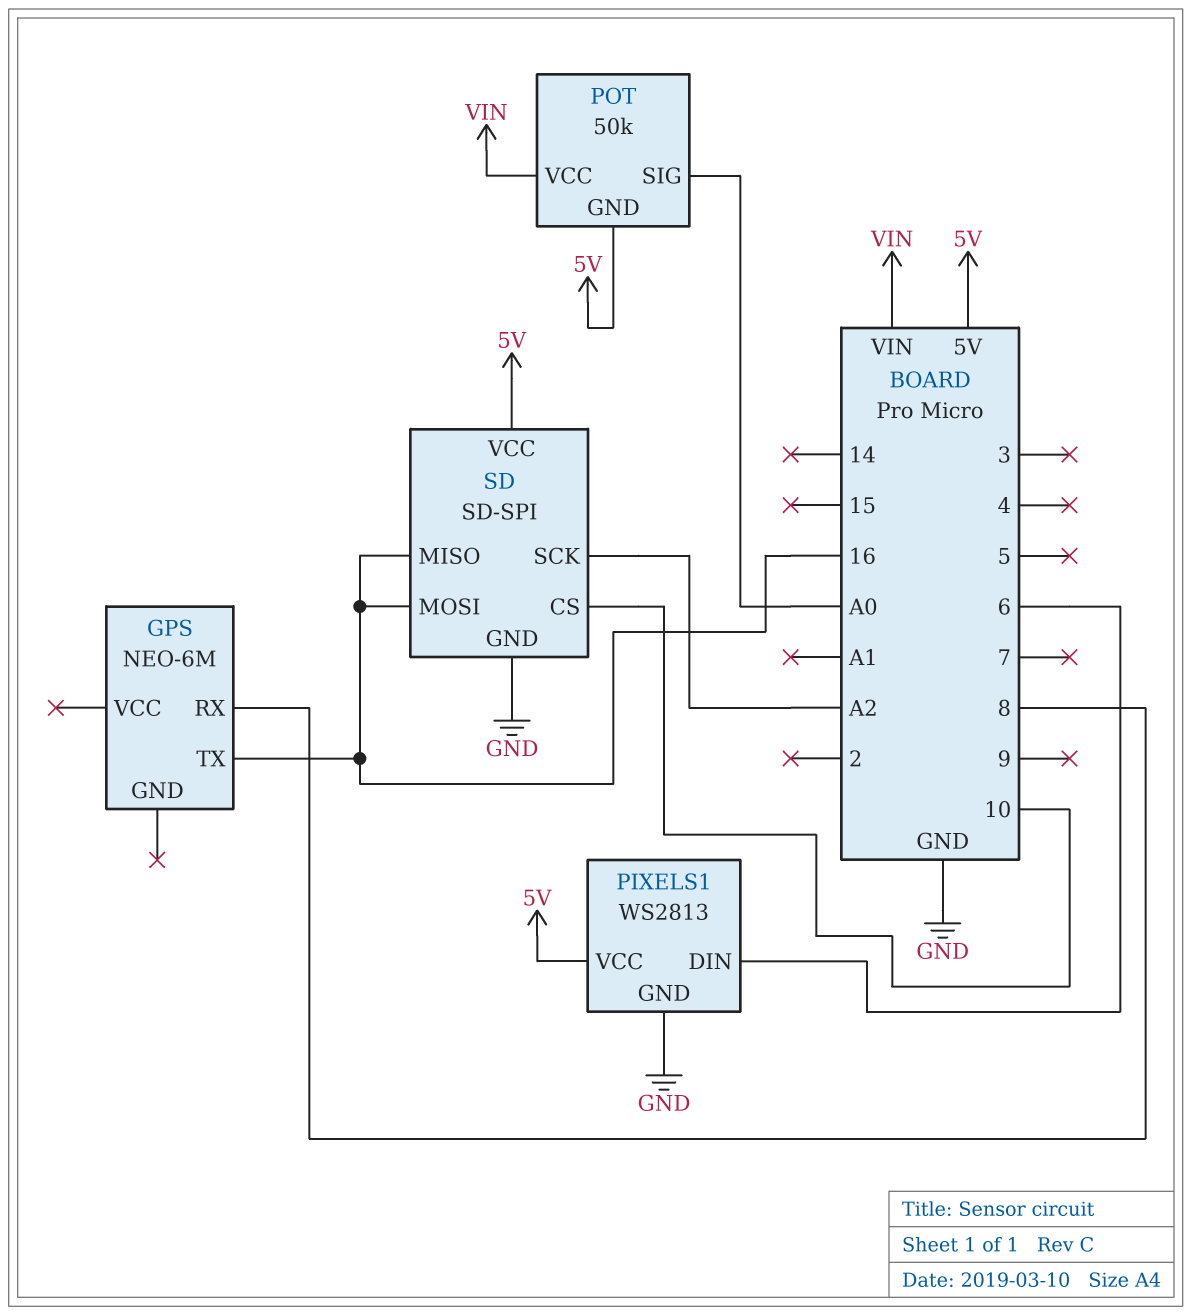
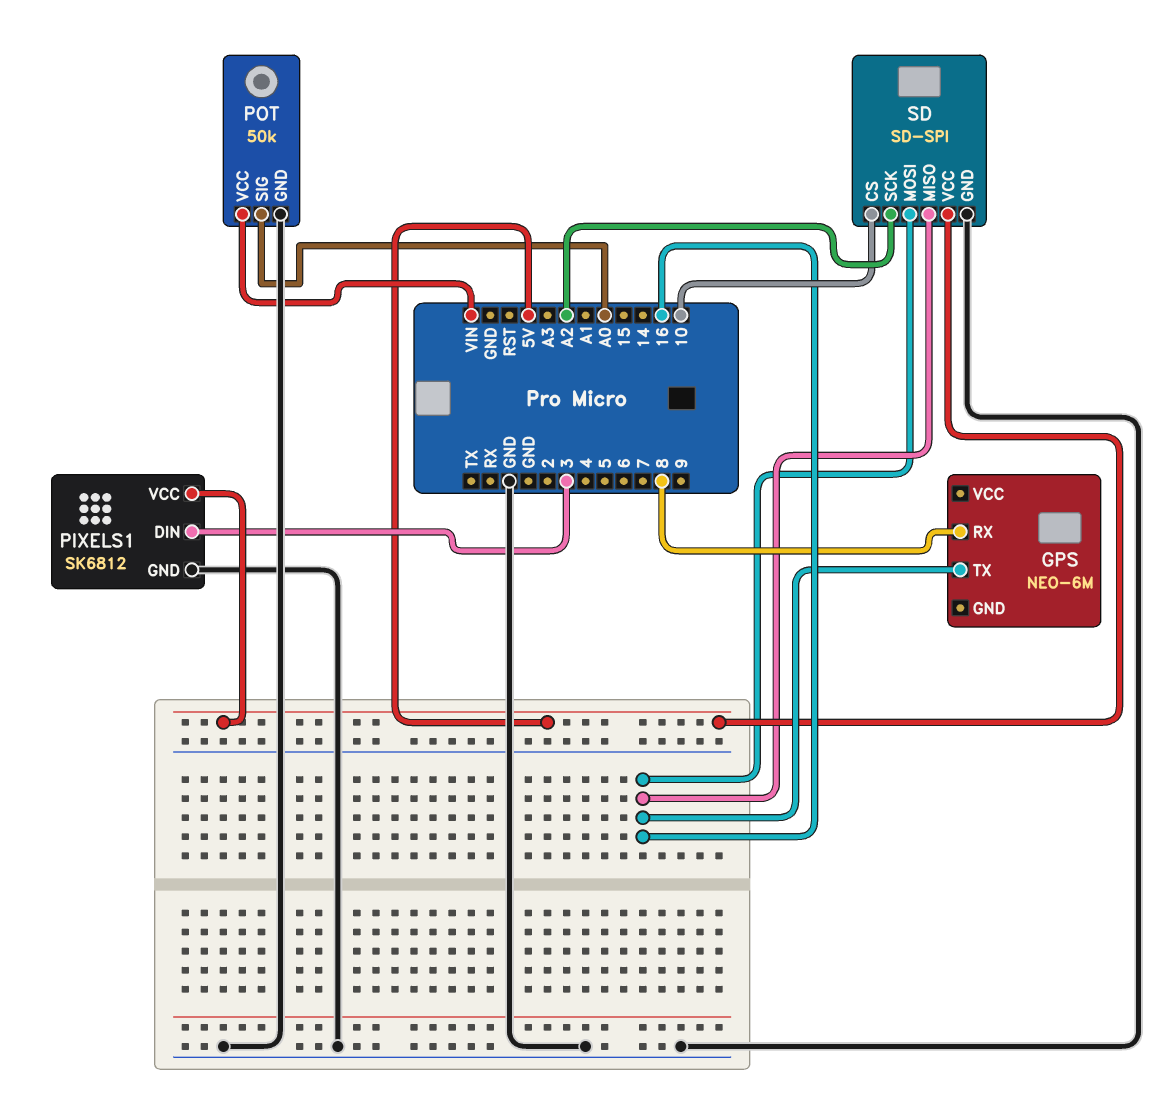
PIXELS1: WS2813 -> SK6812
PIXELS1 pin DIN: 6 -> 3
POT pin GND: 5V -> GND

